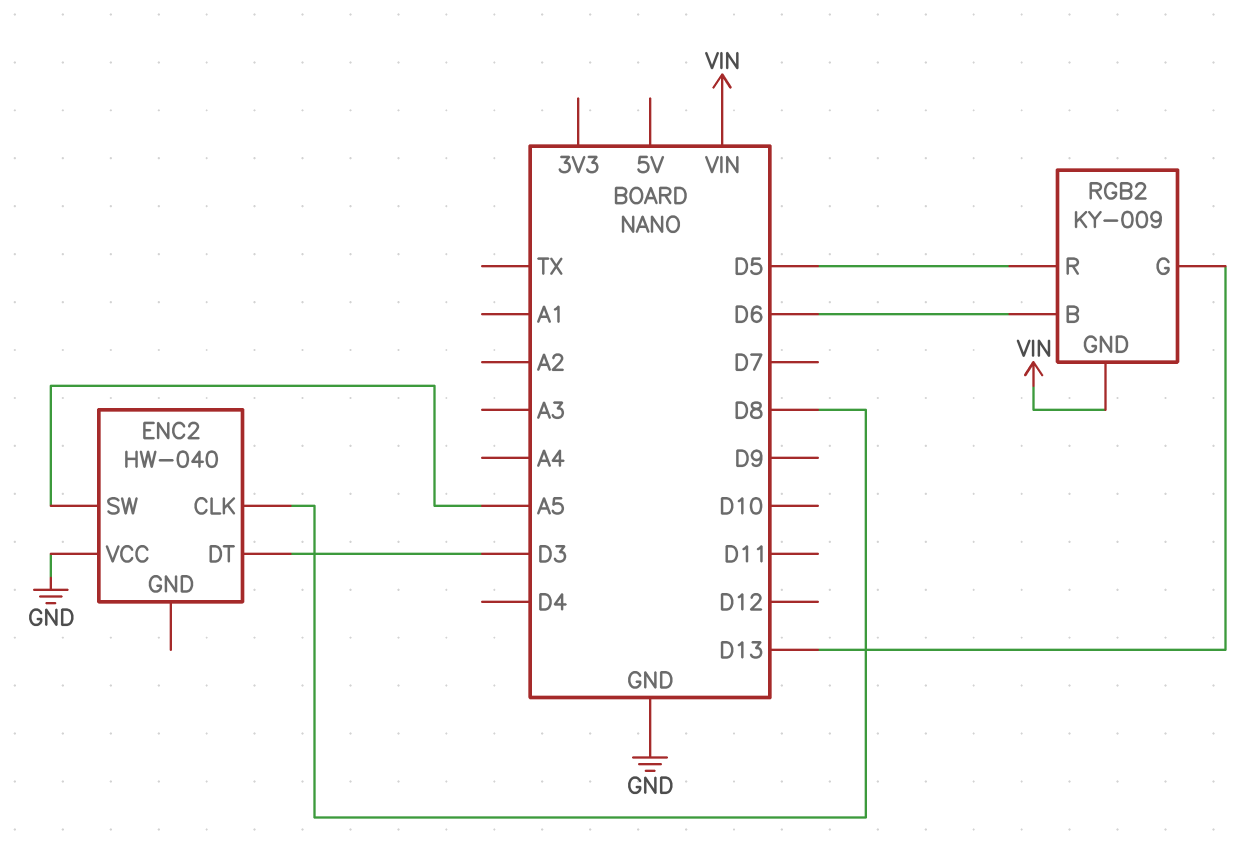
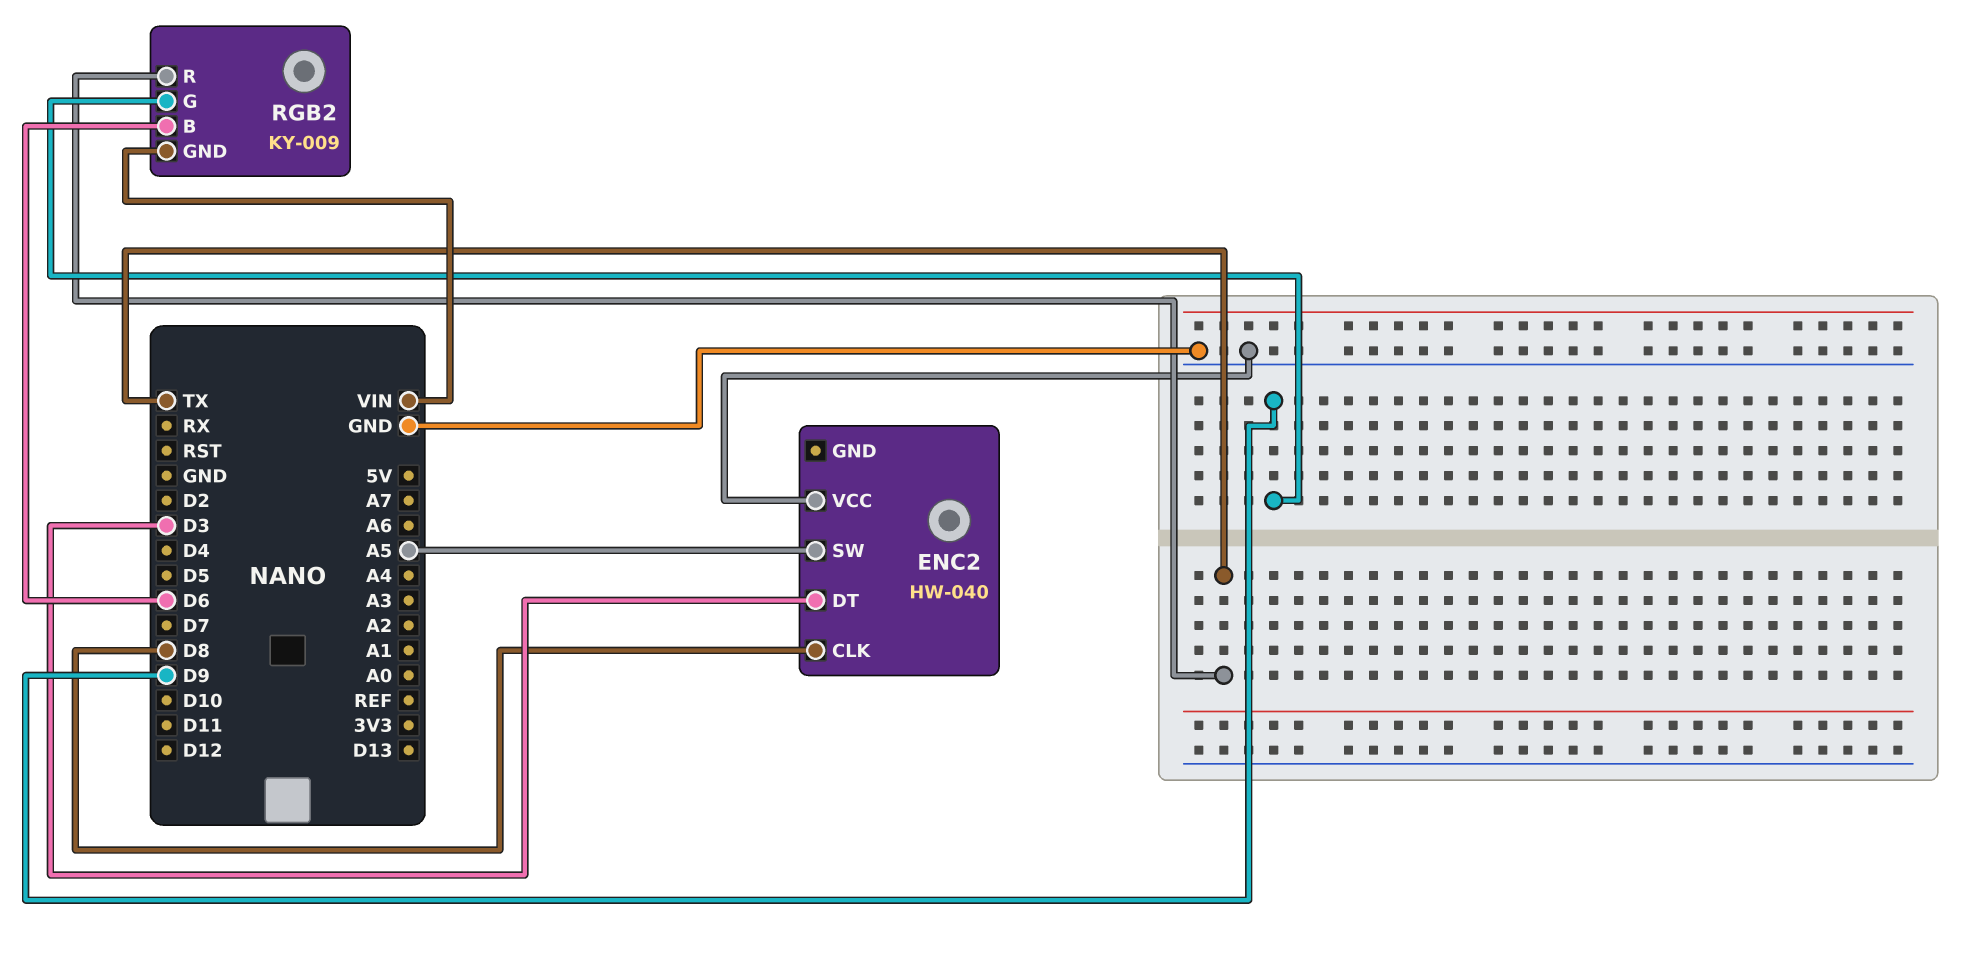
RGB2 pin G: D13 -> D9
RGB2 pin R: D5 -> TX

